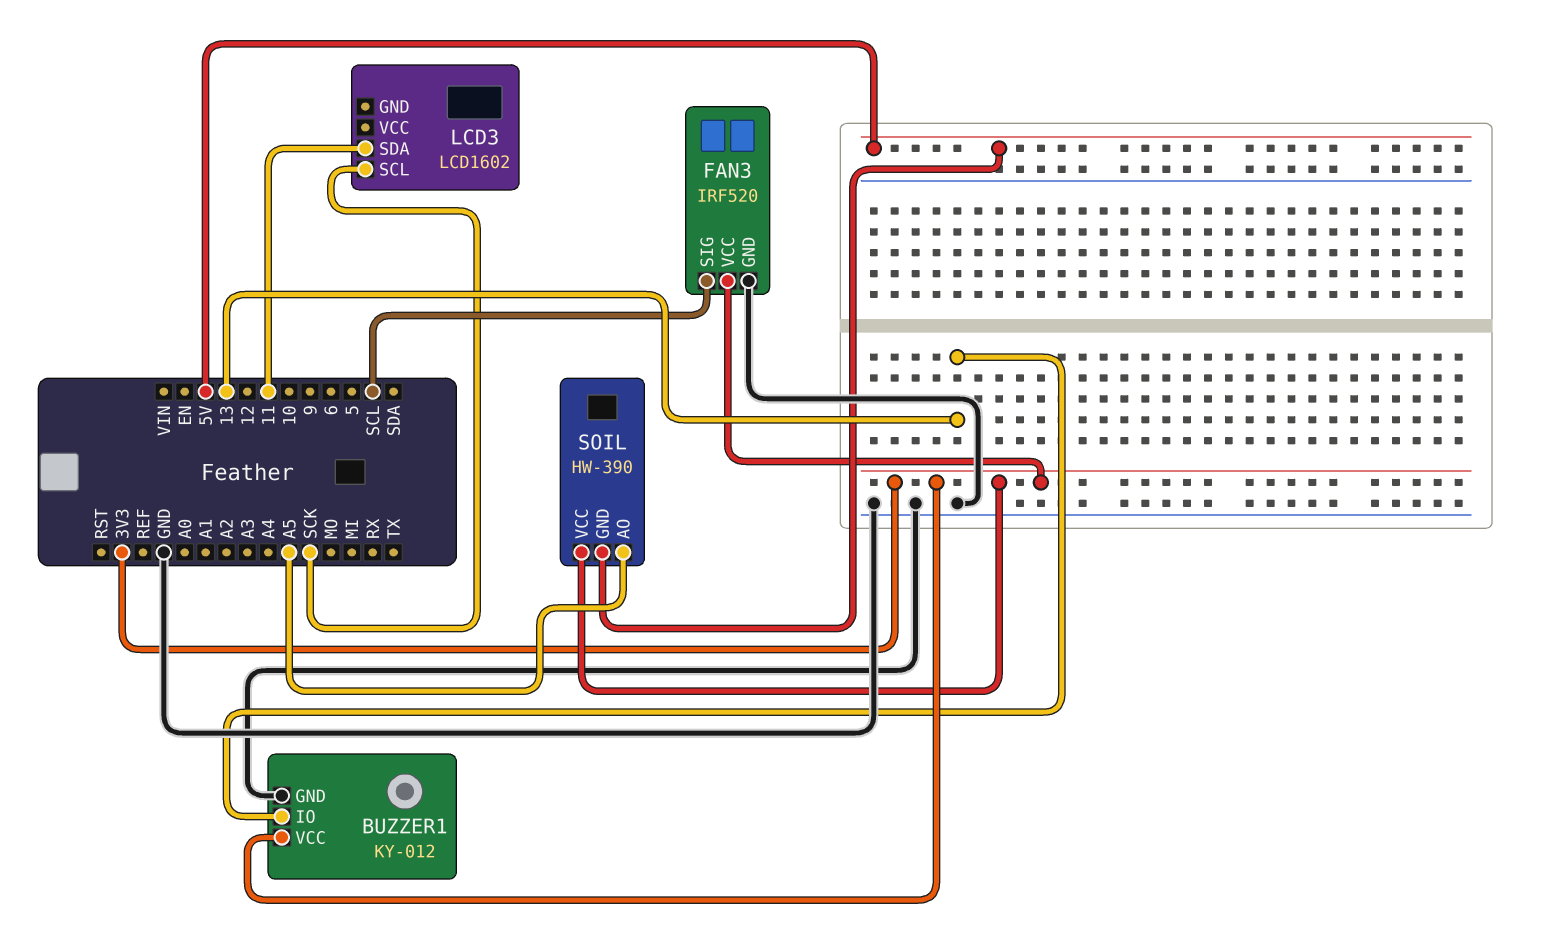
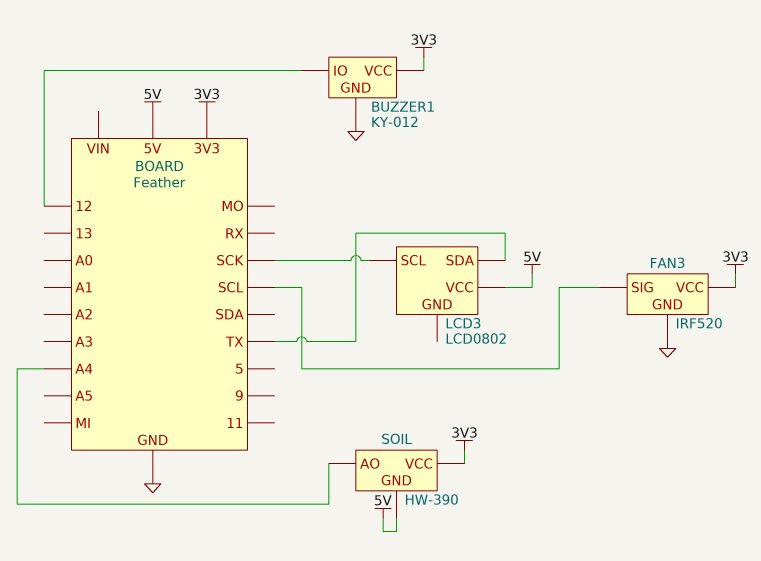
BUZZER1 pin IO: 13 -> 12
LCD3: LCD1602 -> LCD0802
LCD3 pin SDA: 11 -> TX
LCD3 pin VCC: none -> 5V
SOIL pin AO: A5 -> A4

